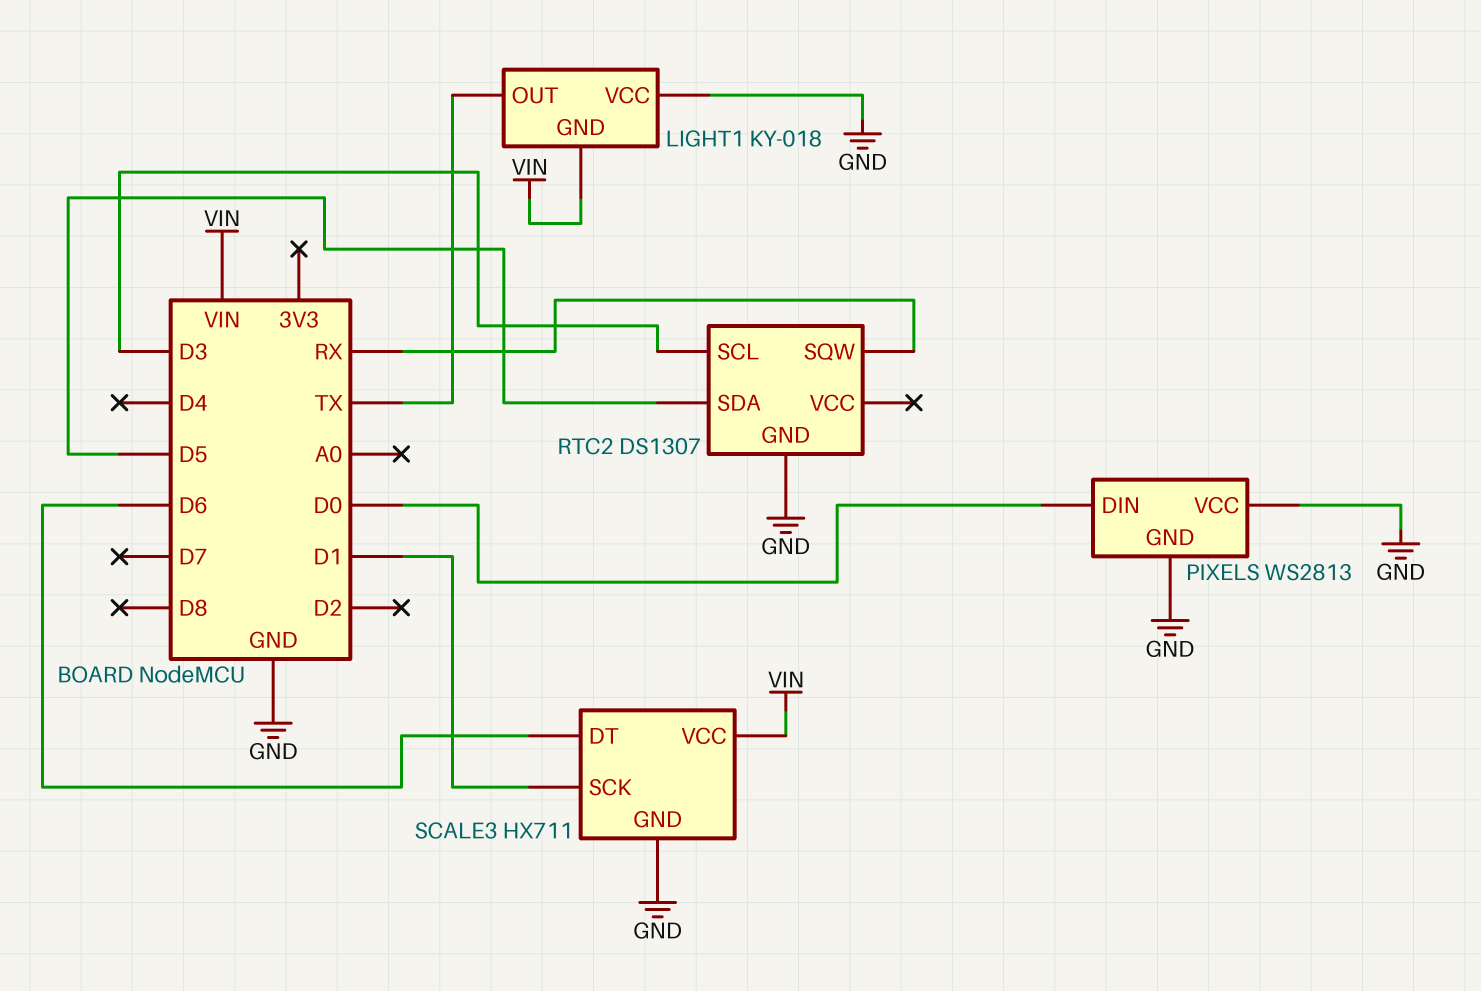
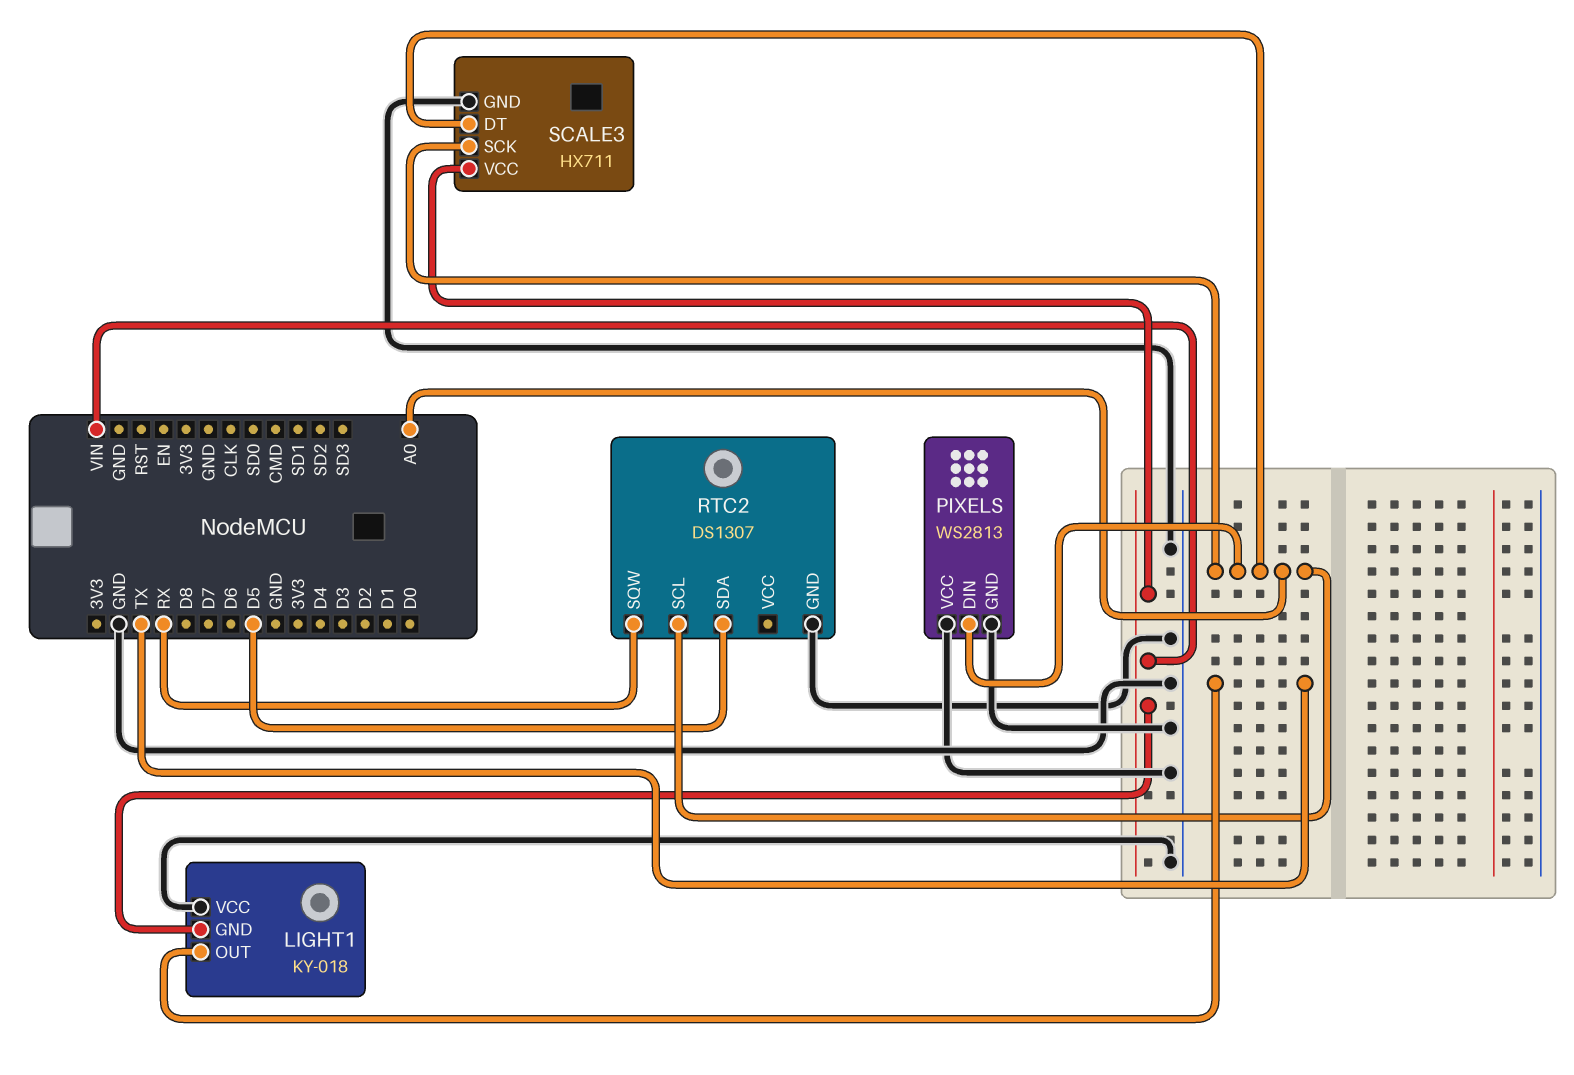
PIXELS pin DIN: D0 -> A0
RTC2 pin SCL: D3 -> A0
SCALE3 pin DT: D6 -> A0
SCALE3 pin SCK: D1 -> A0

